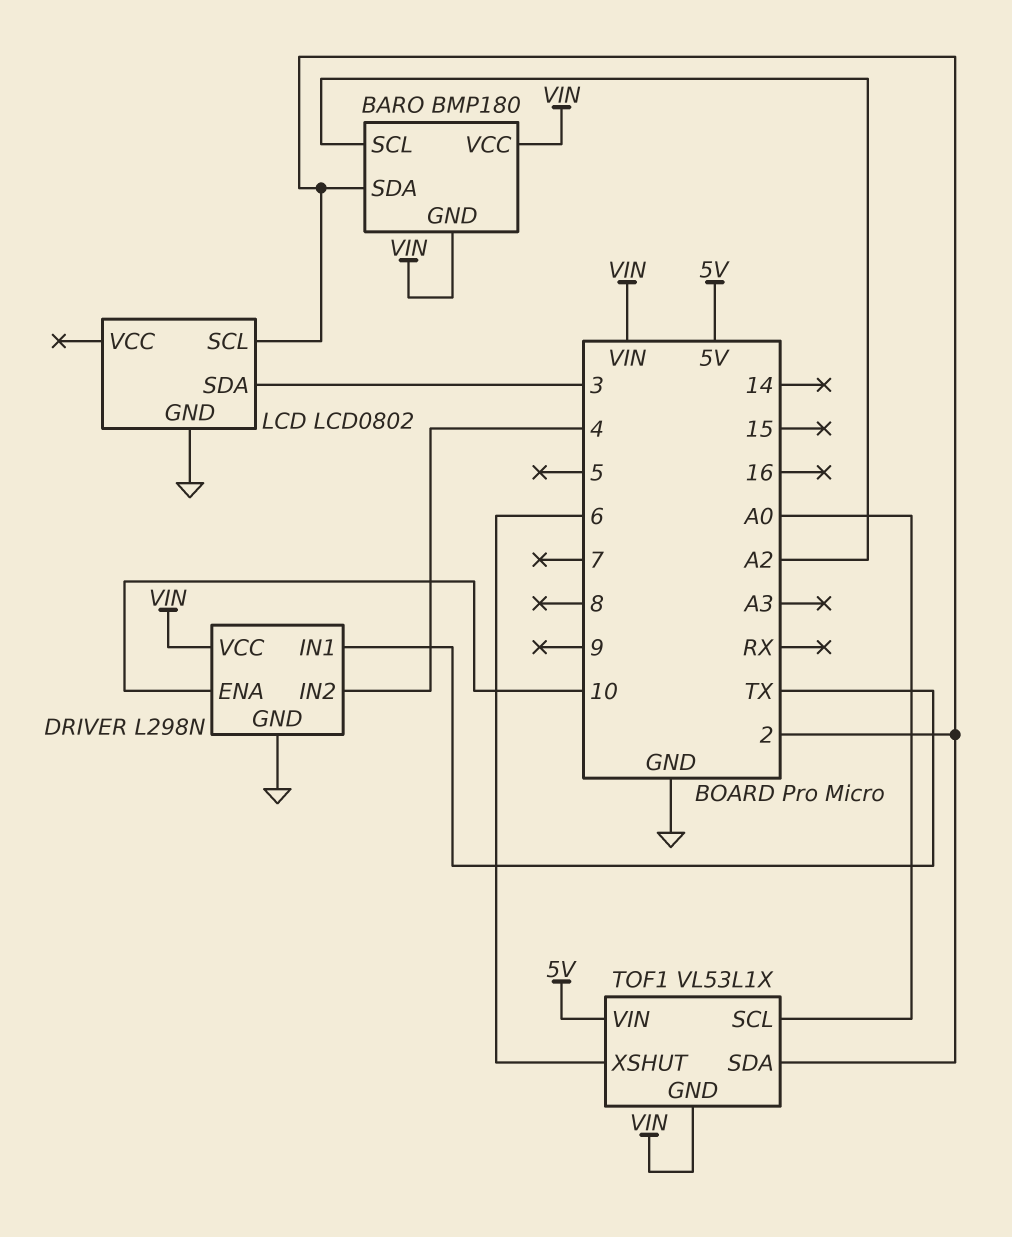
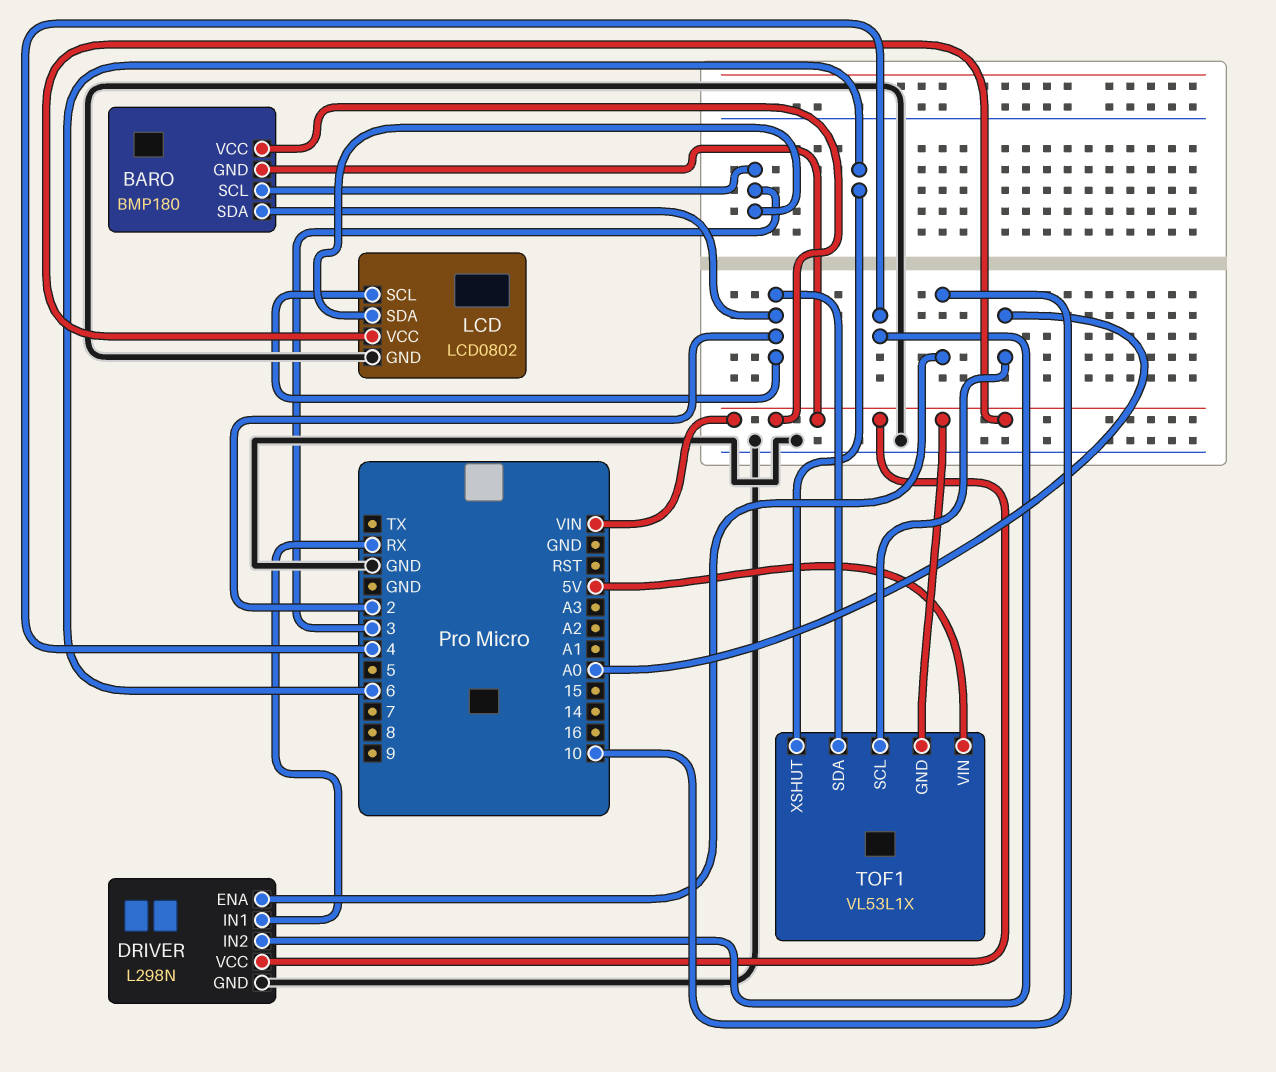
BARO pin SCL: A2 -> 3
DRIVER pin IN1: TX -> RX
LCD pin VCC: none -> VIN

